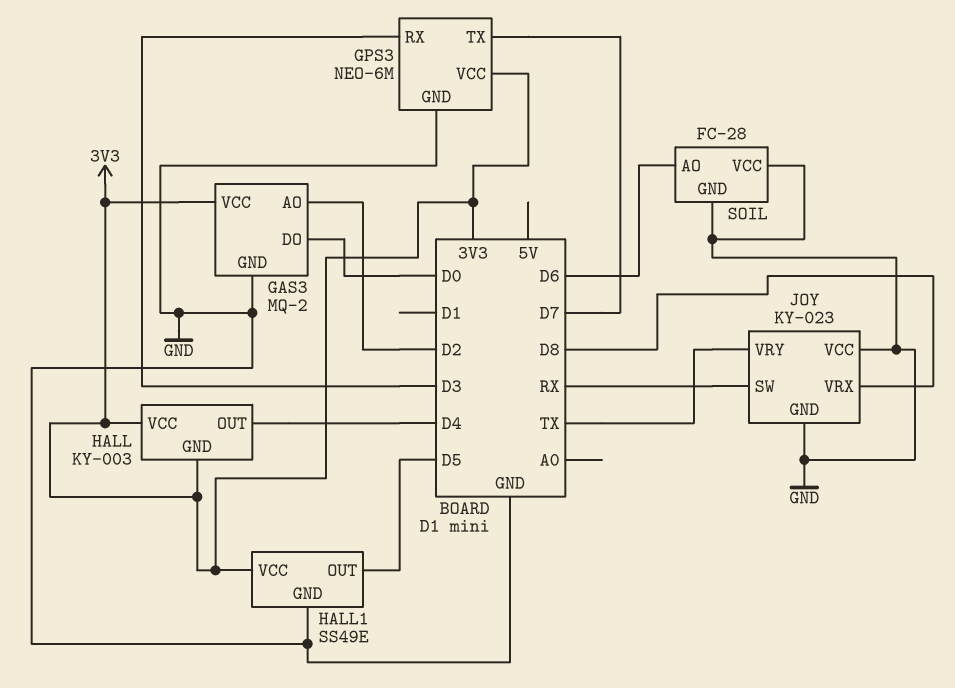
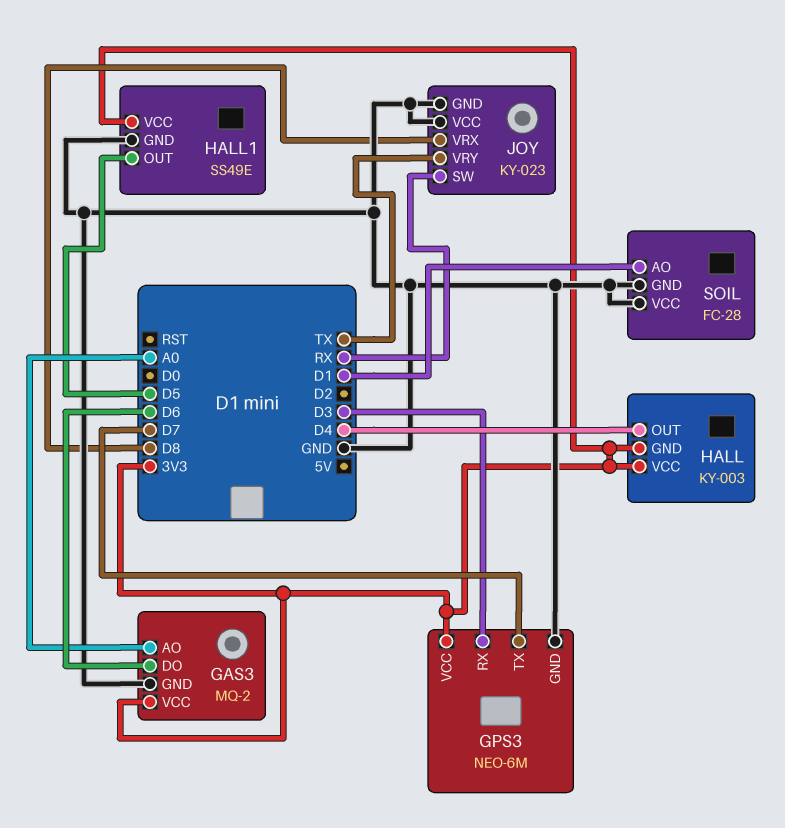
GAS3 pin AO: D2 -> A0
GAS3 pin DO: D0 -> D6
SOIL pin AO: D6 -> D1

